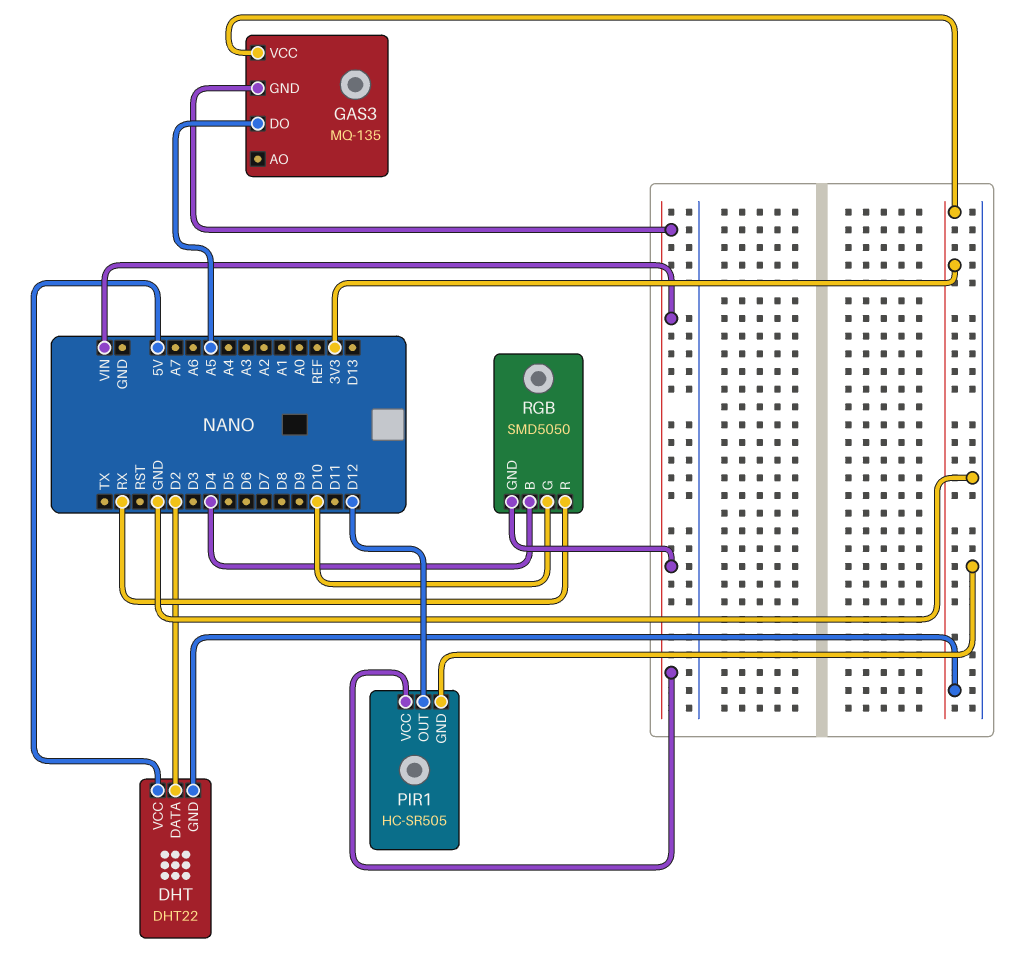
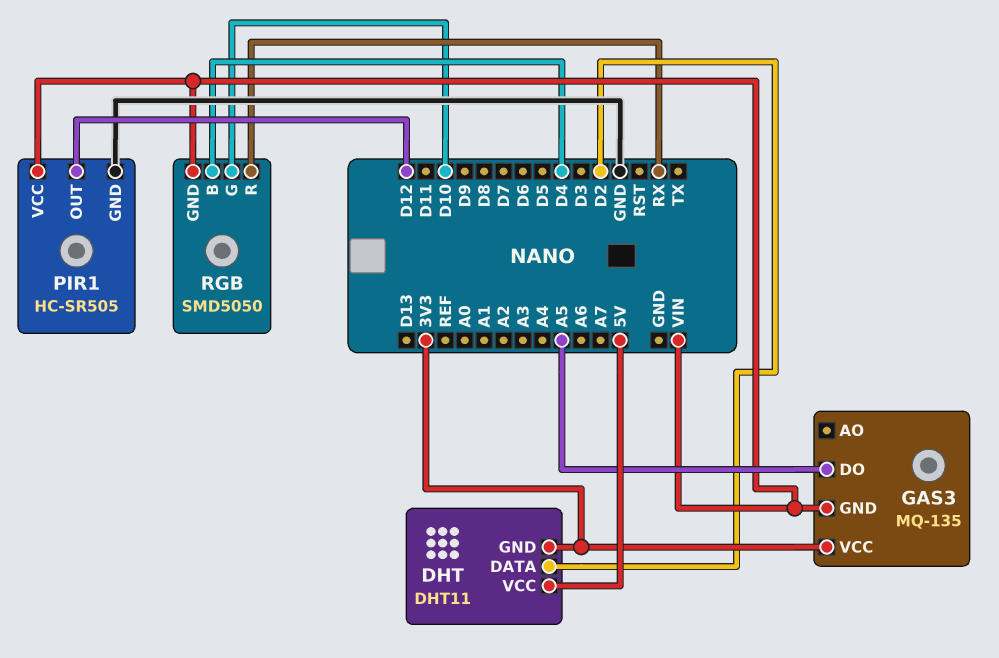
DHT: DHT22 -> DHT11

